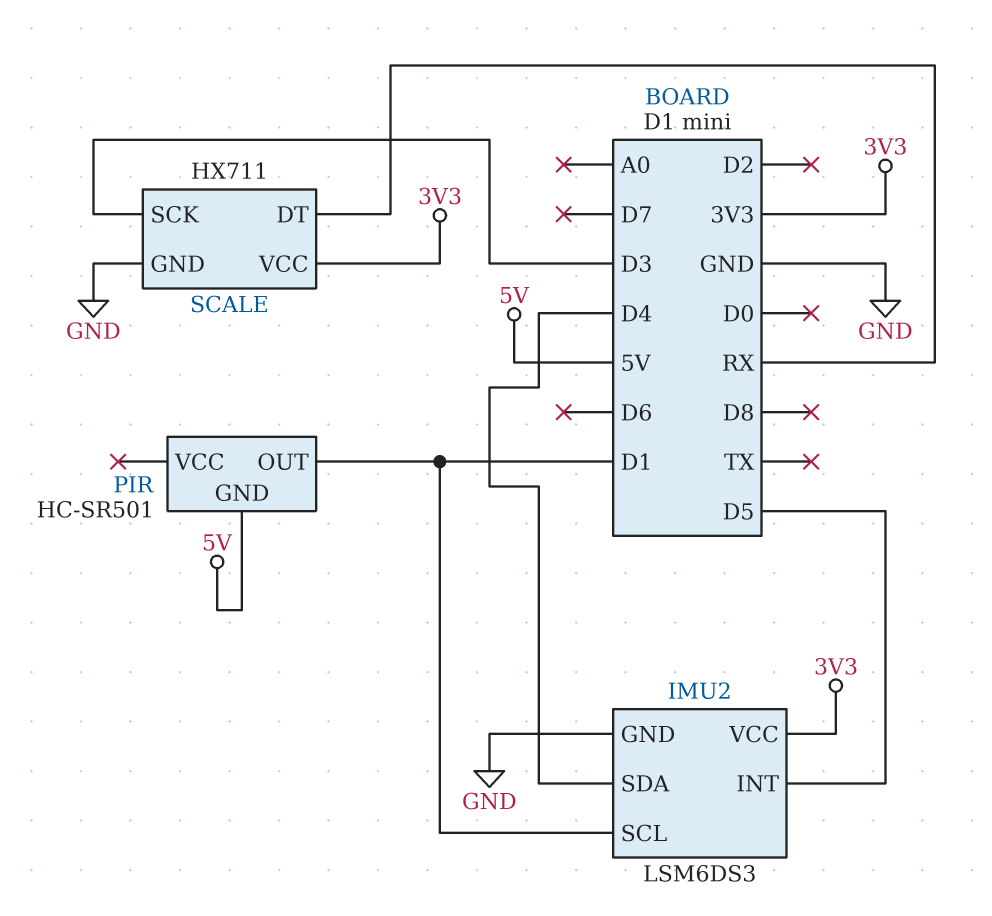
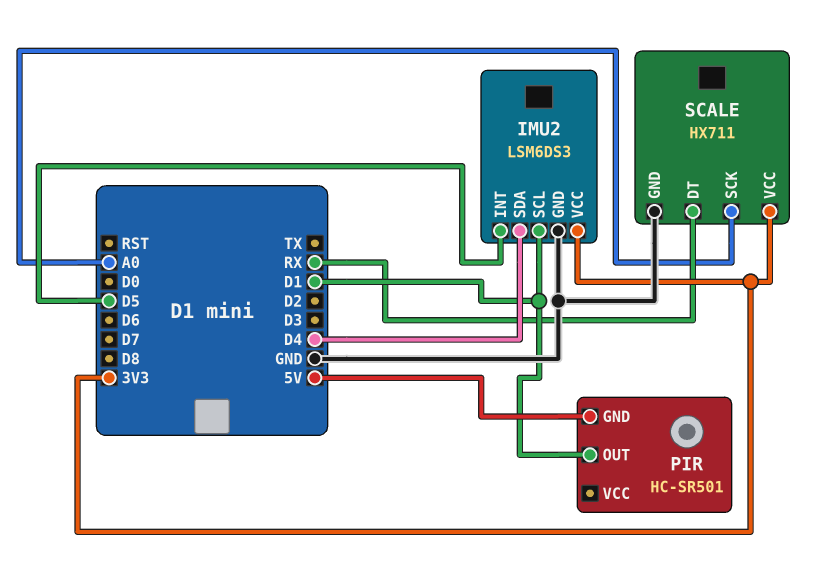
SCALE pin SCK: D3 -> A0

